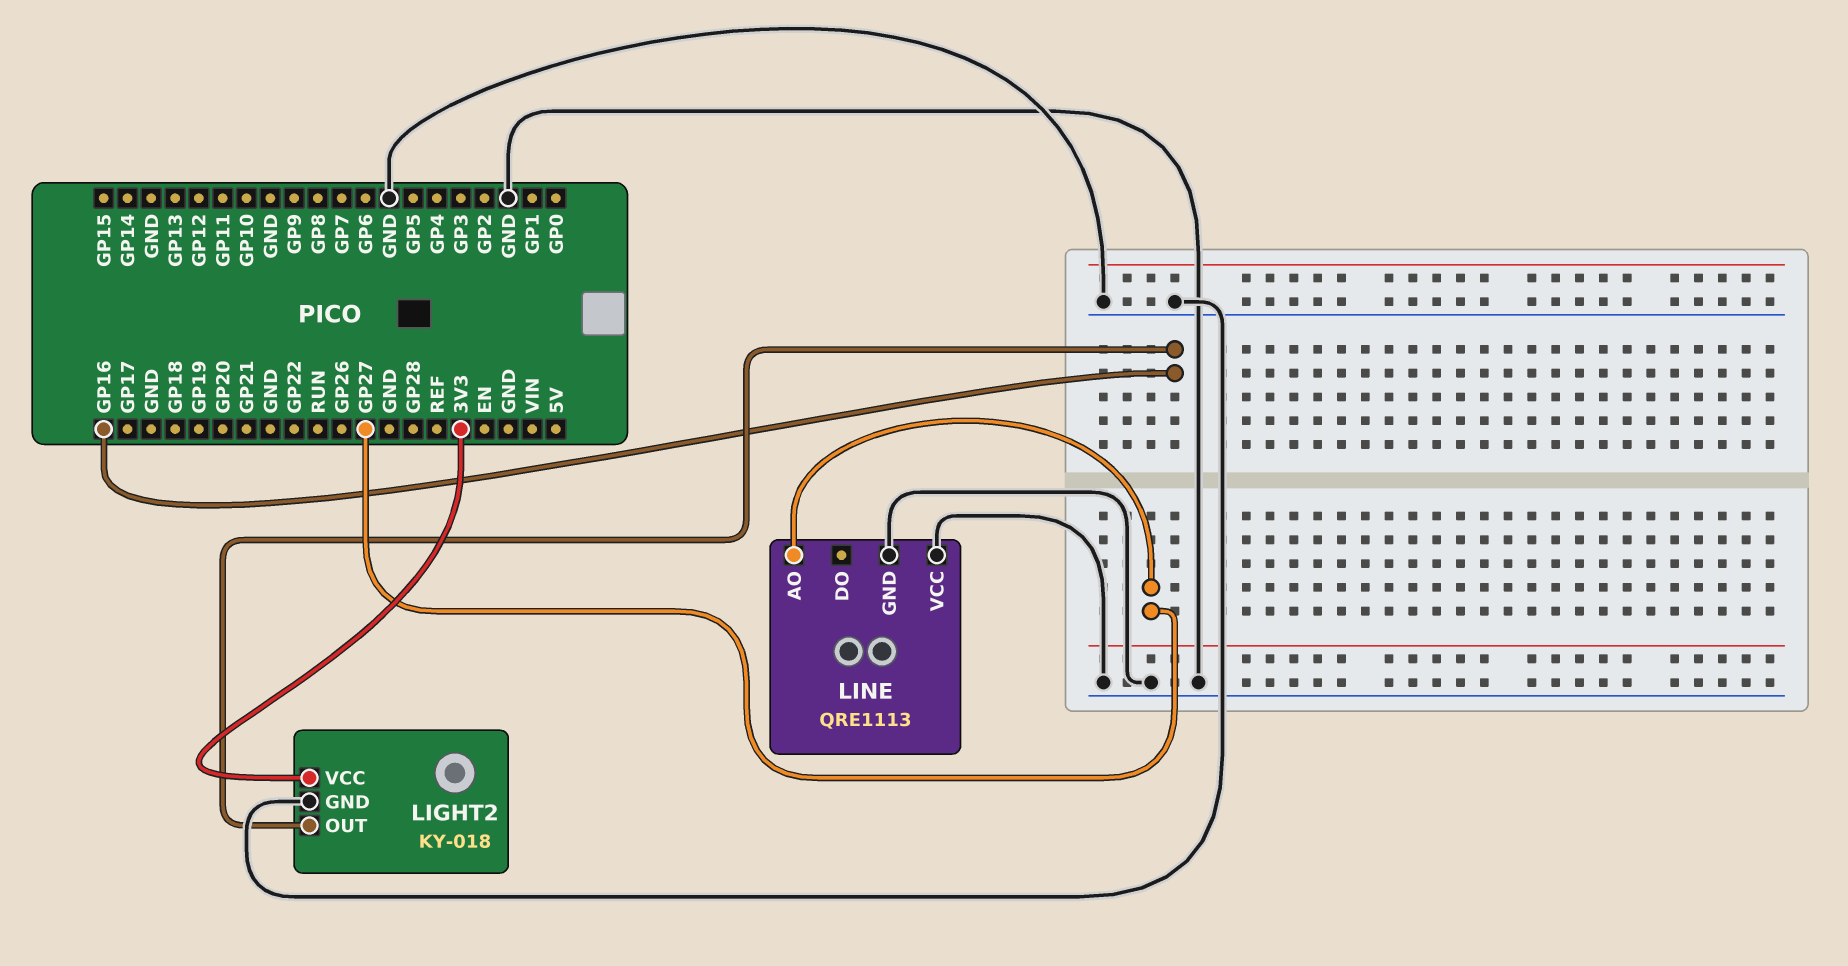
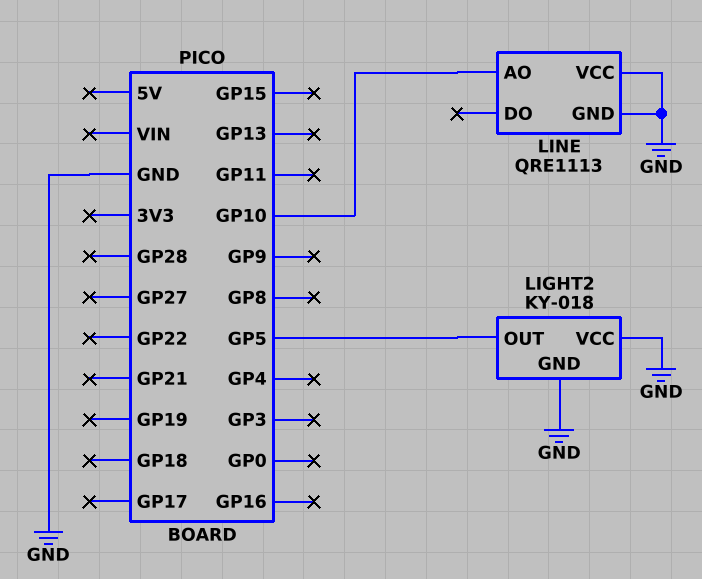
LIGHT2 pin OUT: GP16 -> GP5
LIGHT2 pin VCC: 3V3 -> GND
LINE pin AO: GP27 -> GP10

